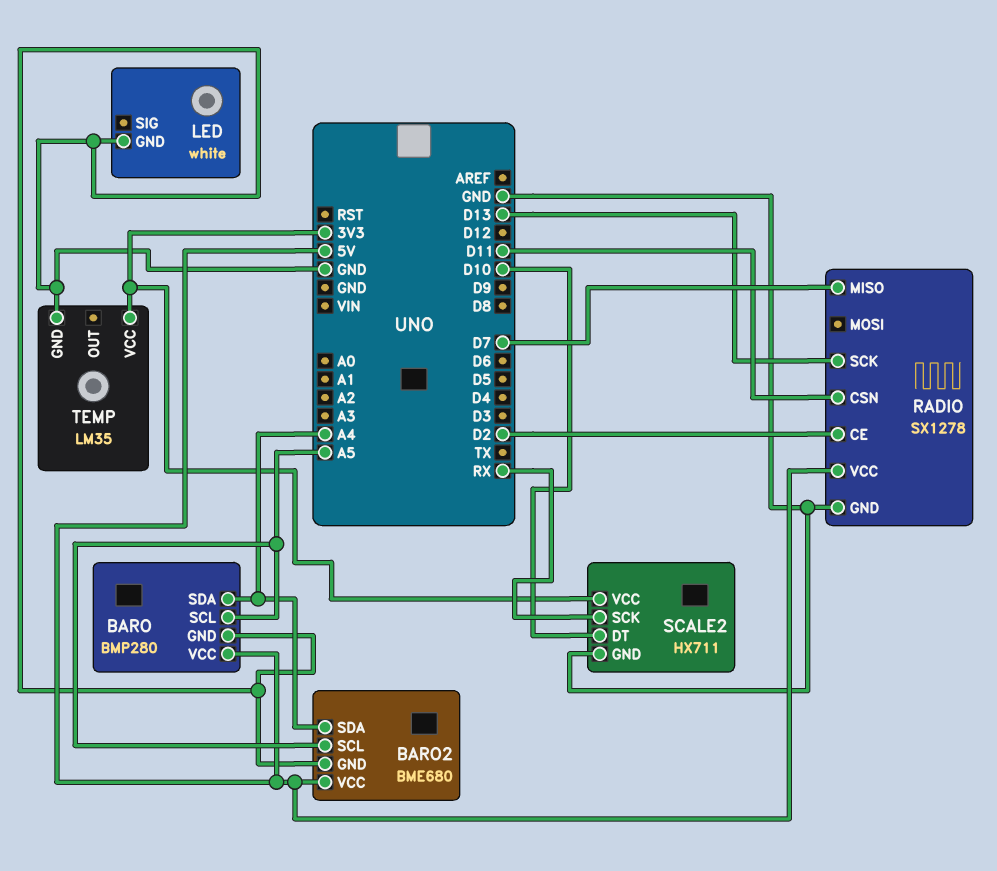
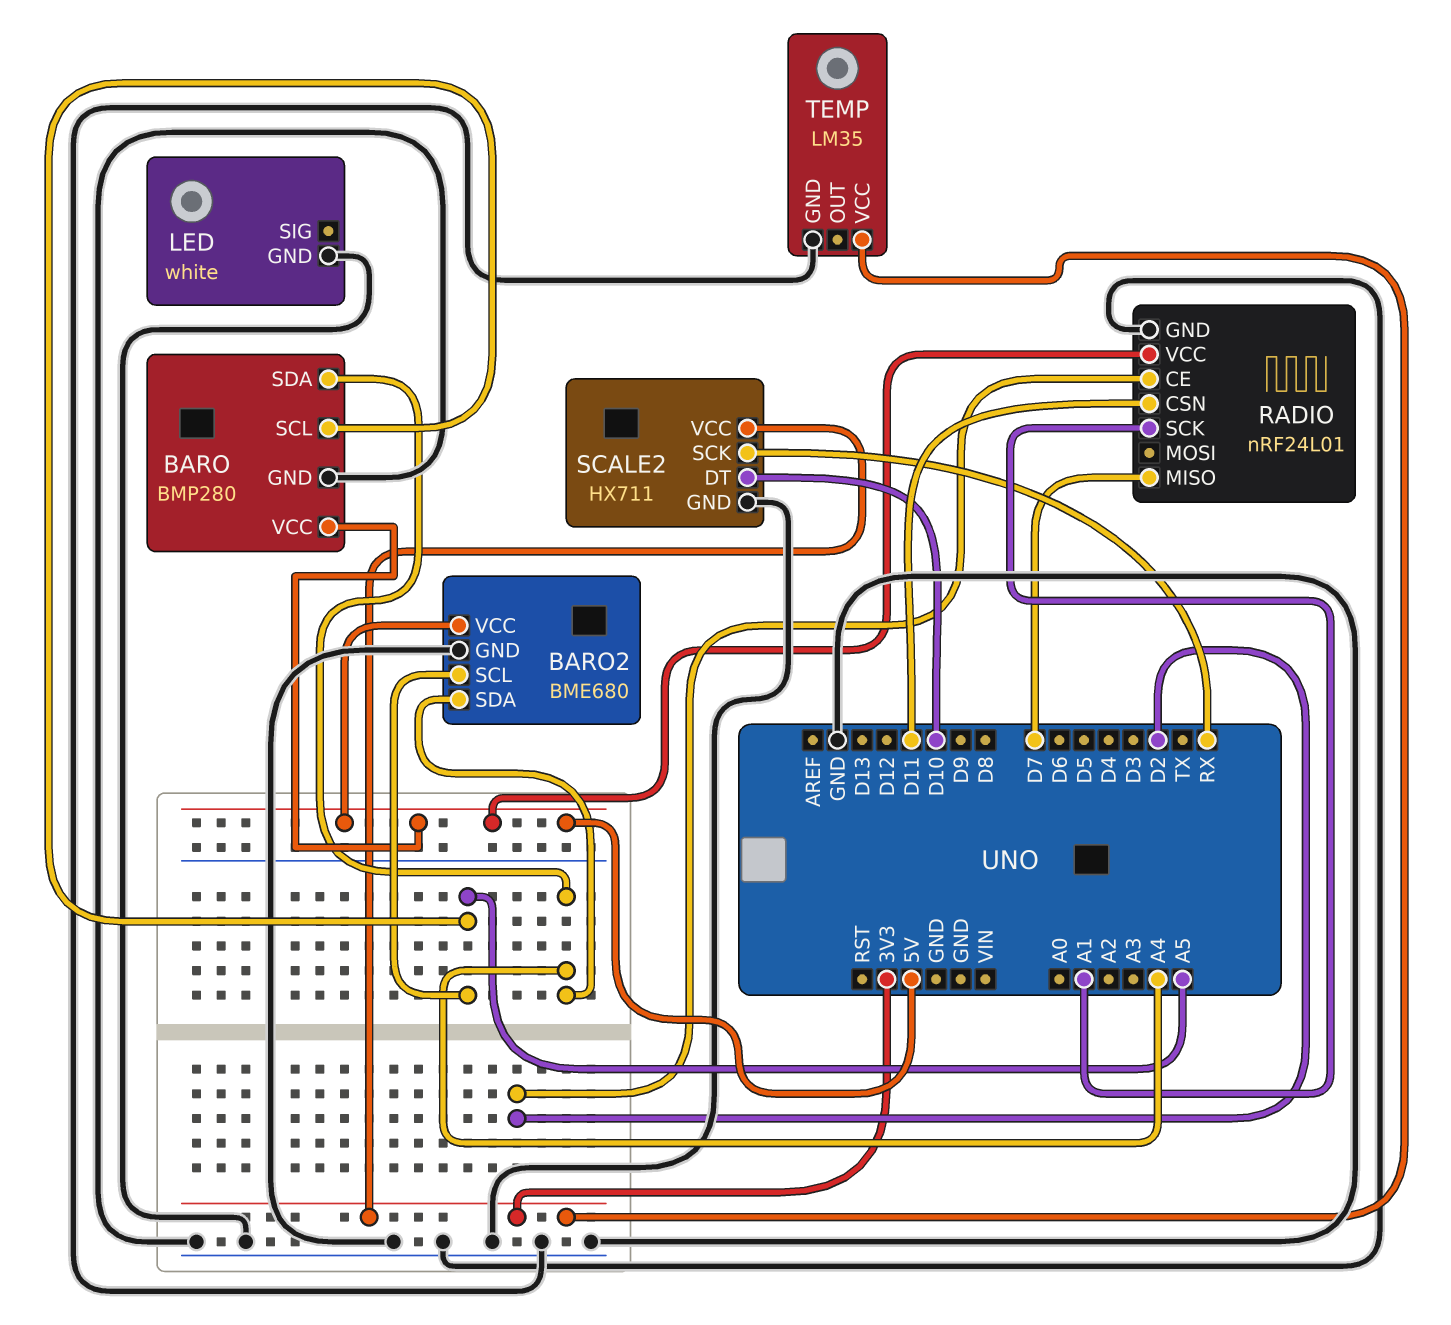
RADIO: SX1278 -> nRF24L01
RADIO pin SCK: D13 -> A1

